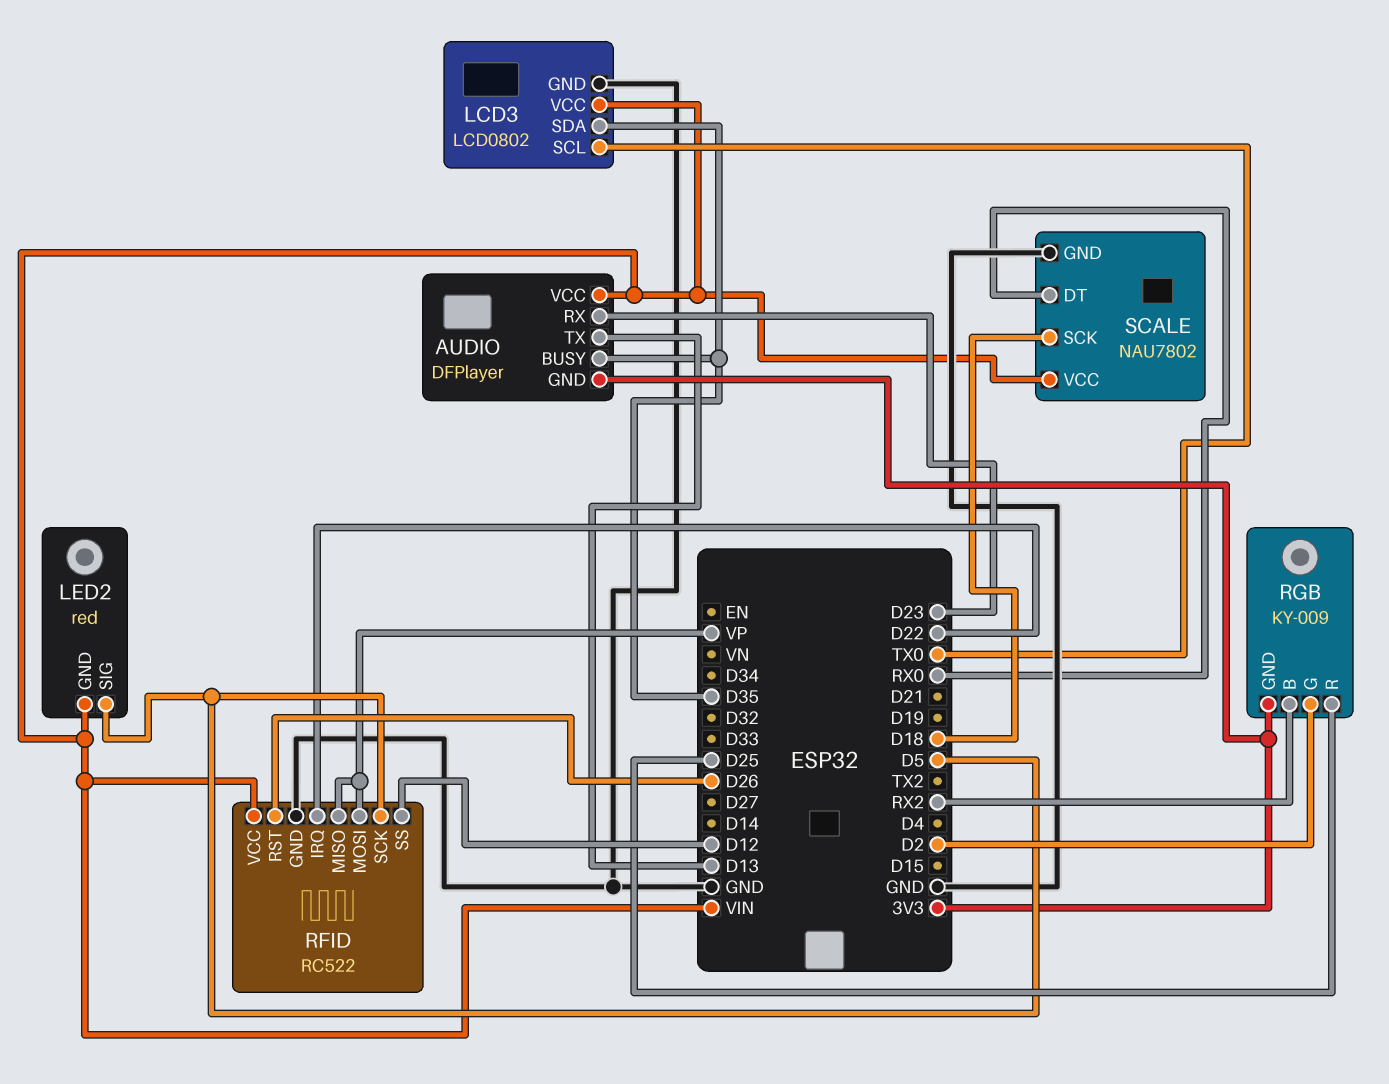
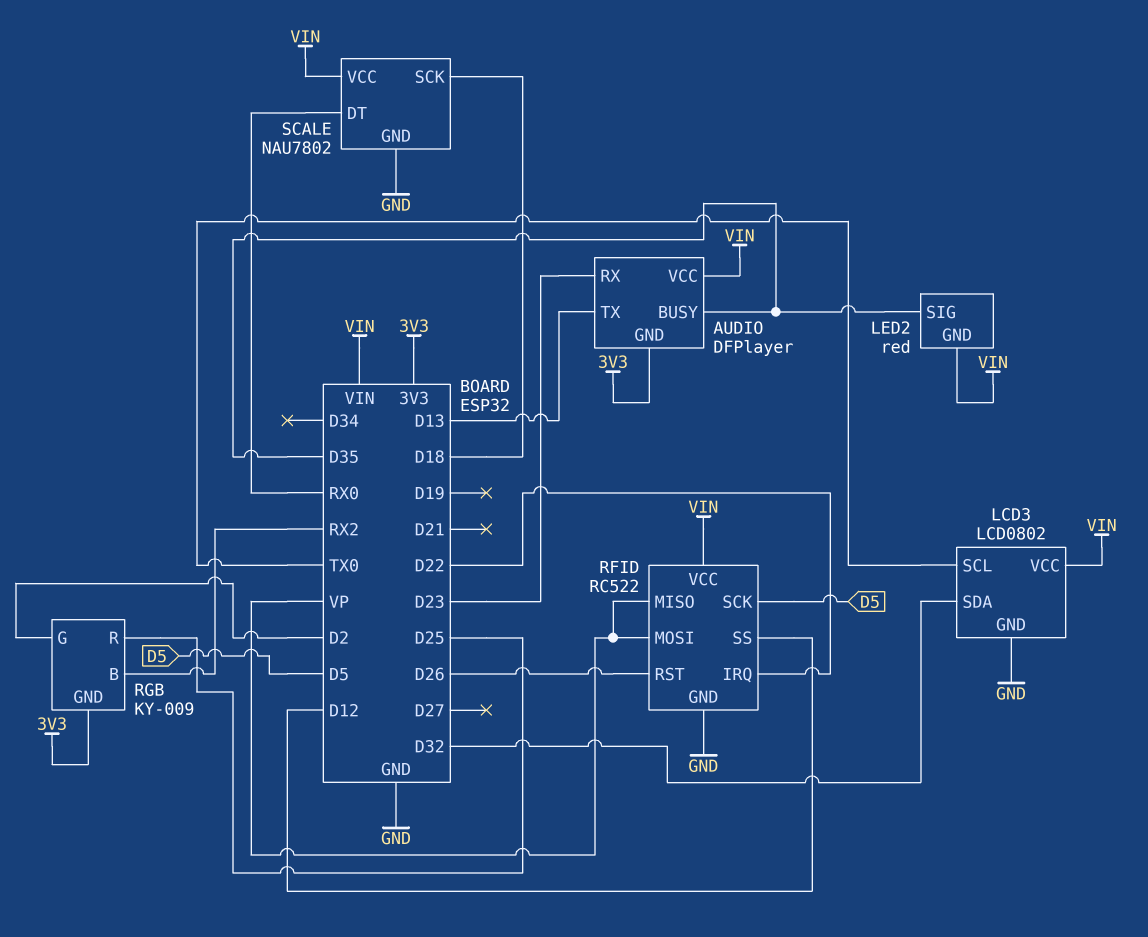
LCD3 pin SDA: D35 -> D32
LED2 pin SIG: D5 -> D35

